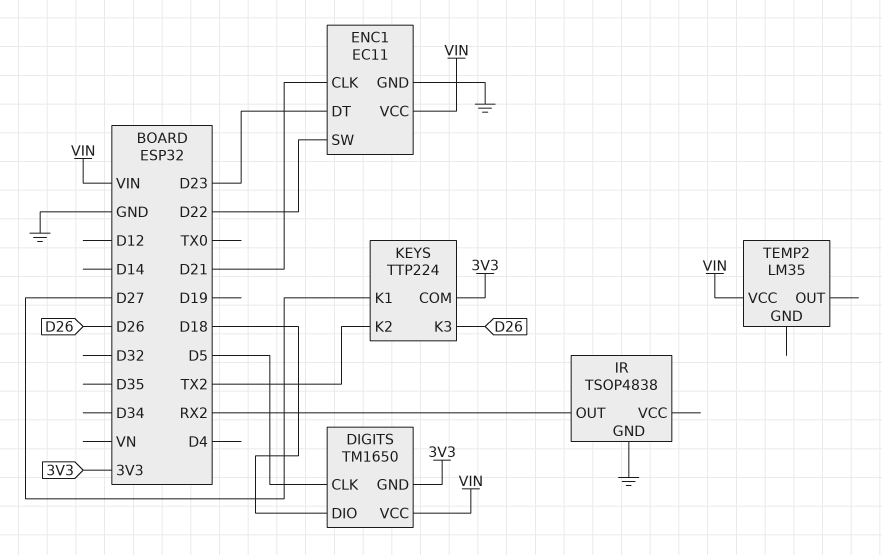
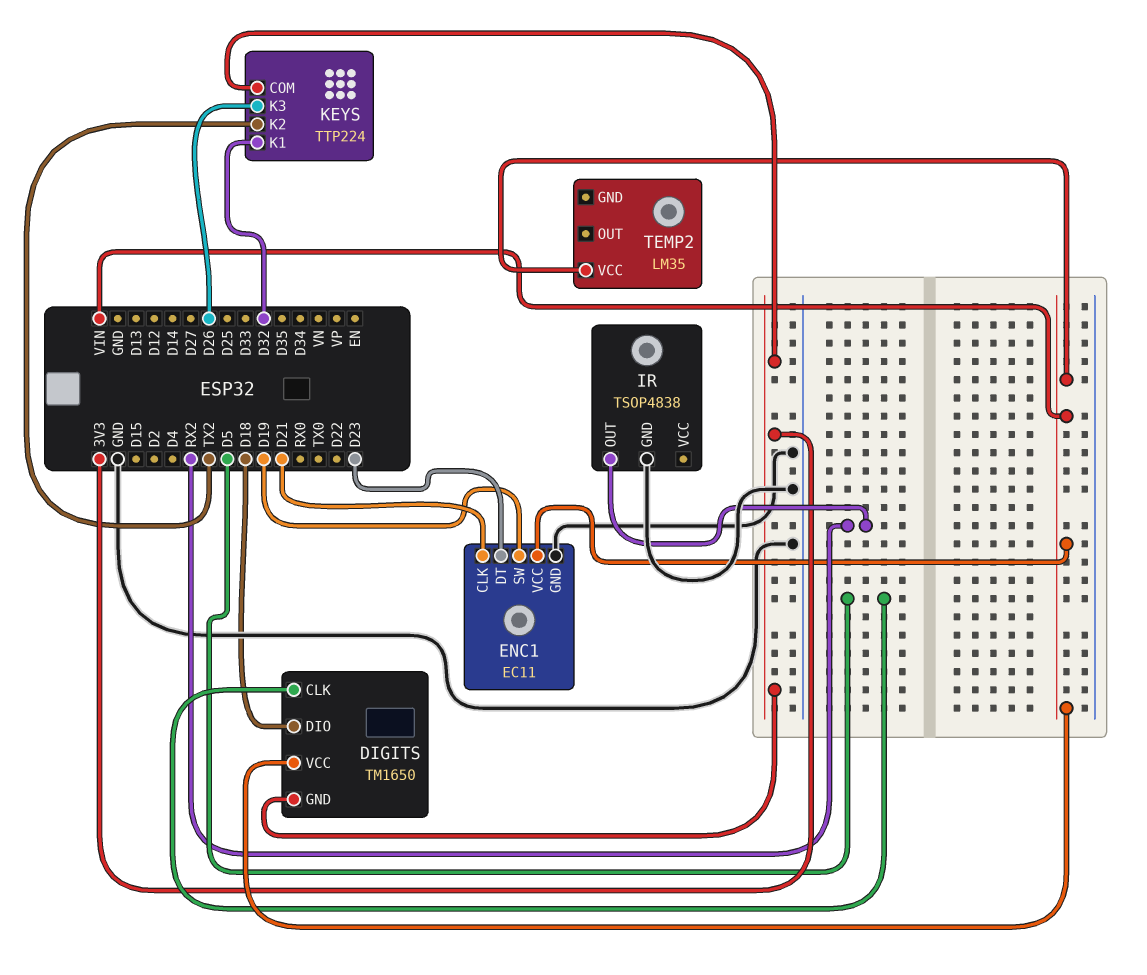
ENC1 pin SW: D22 -> D19
KEYS pin K1: D27 -> D32

